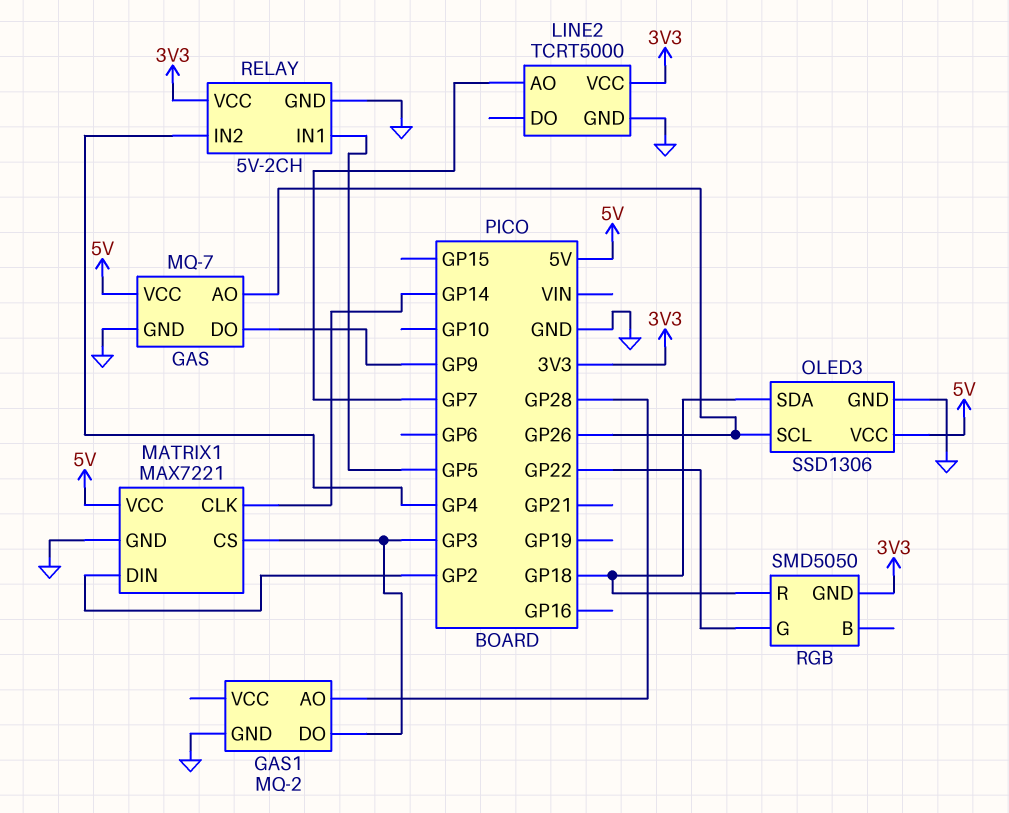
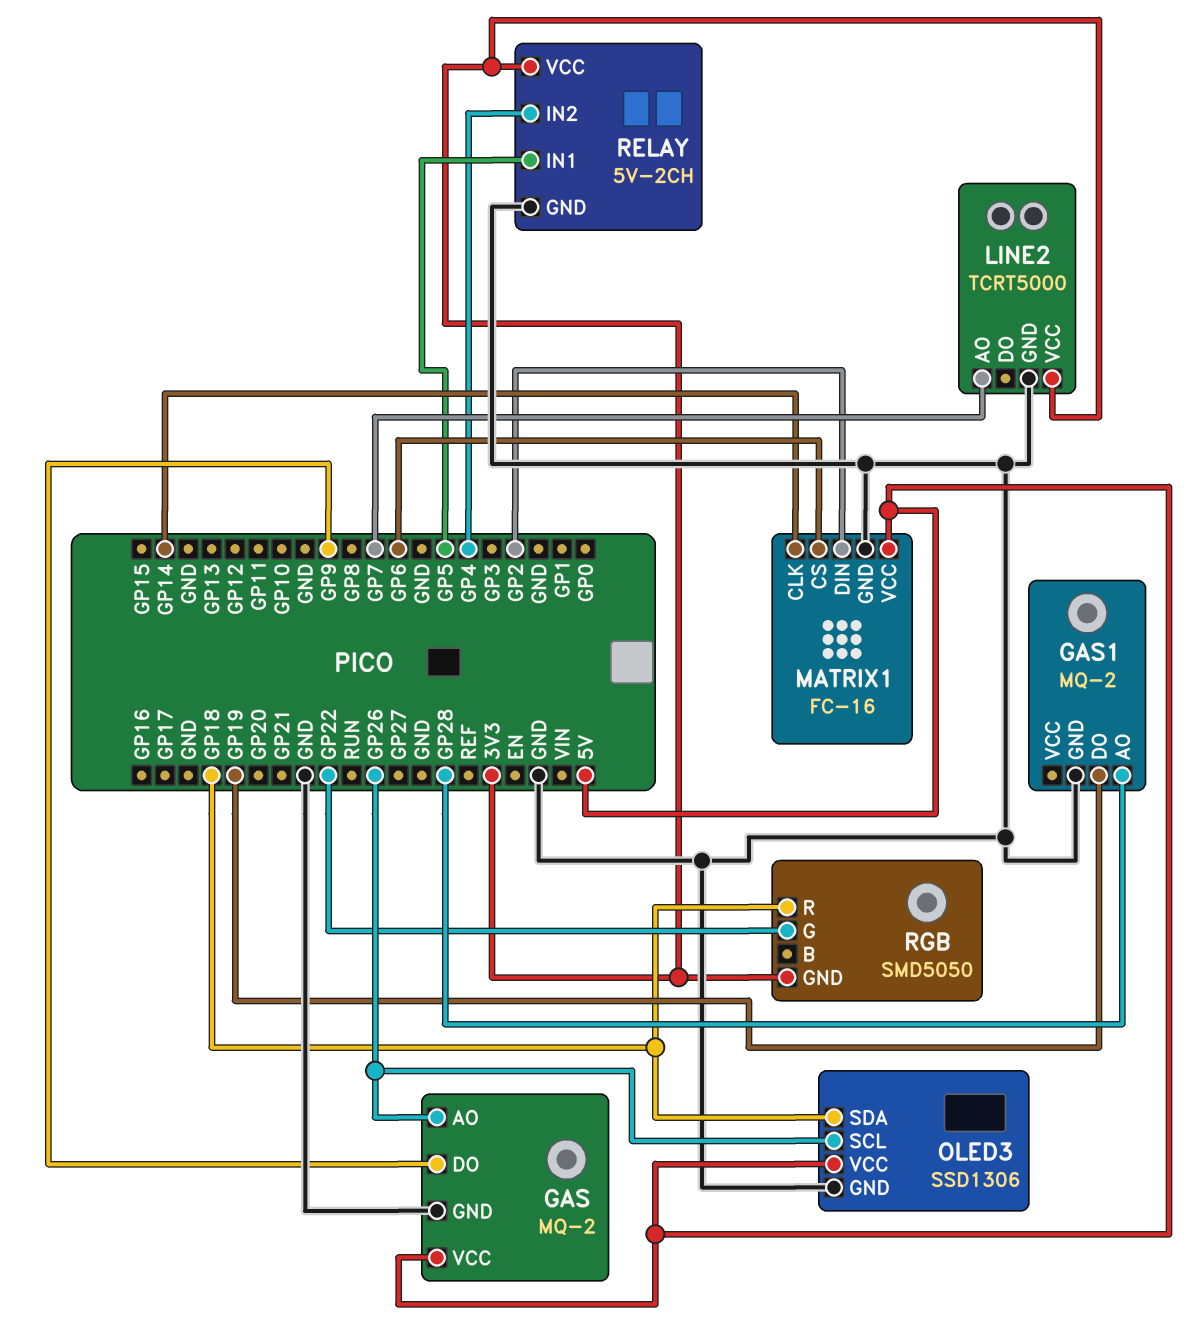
GAS: MQ-7 -> MQ-2
GAS1 pin DO: GP3 -> GP19
MATRIX1: MAX7221 -> FC-16
MATRIX1 pin CS: GP3 -> GP6

